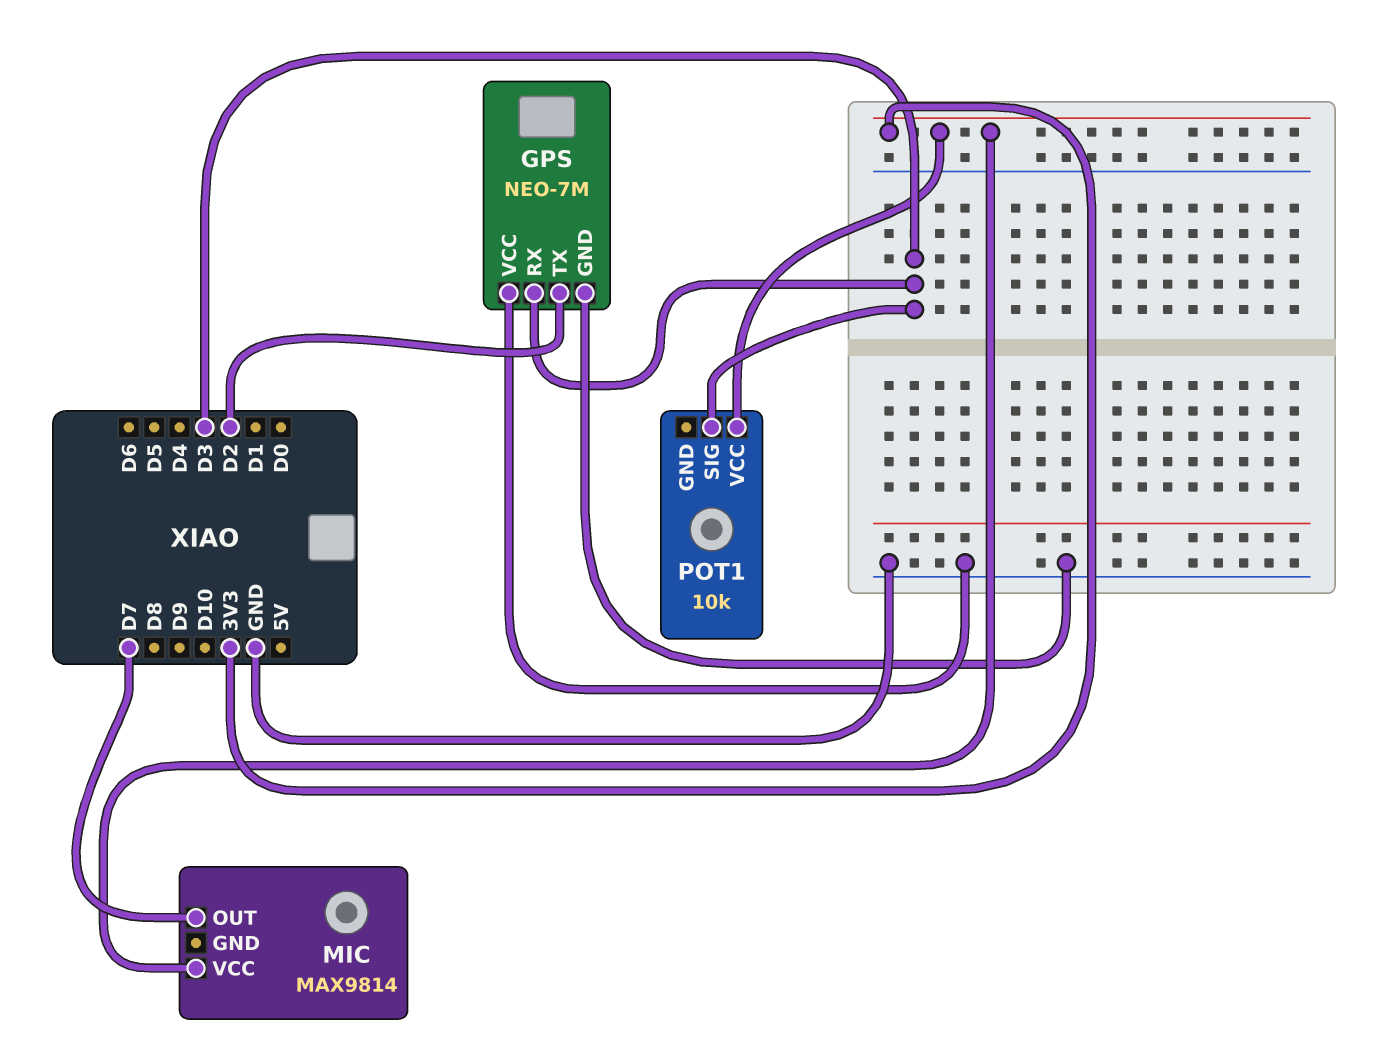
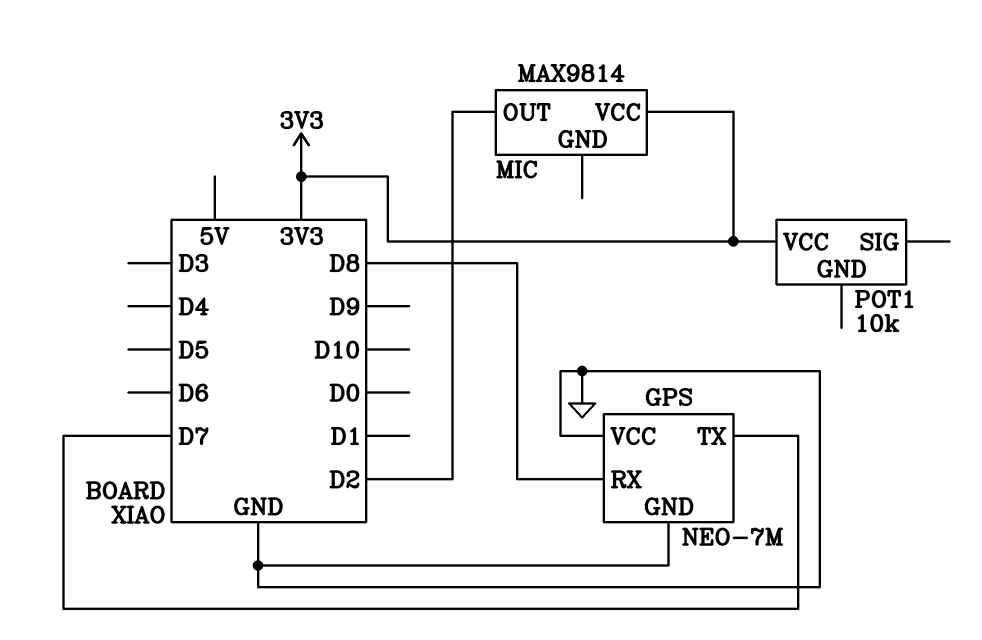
GPS pin RX: D3 -> D8
GPS pin TX: D2 -> D7
MIC pin OUT: D7 -> D2
POT1 pin SIG: D3 -> none

